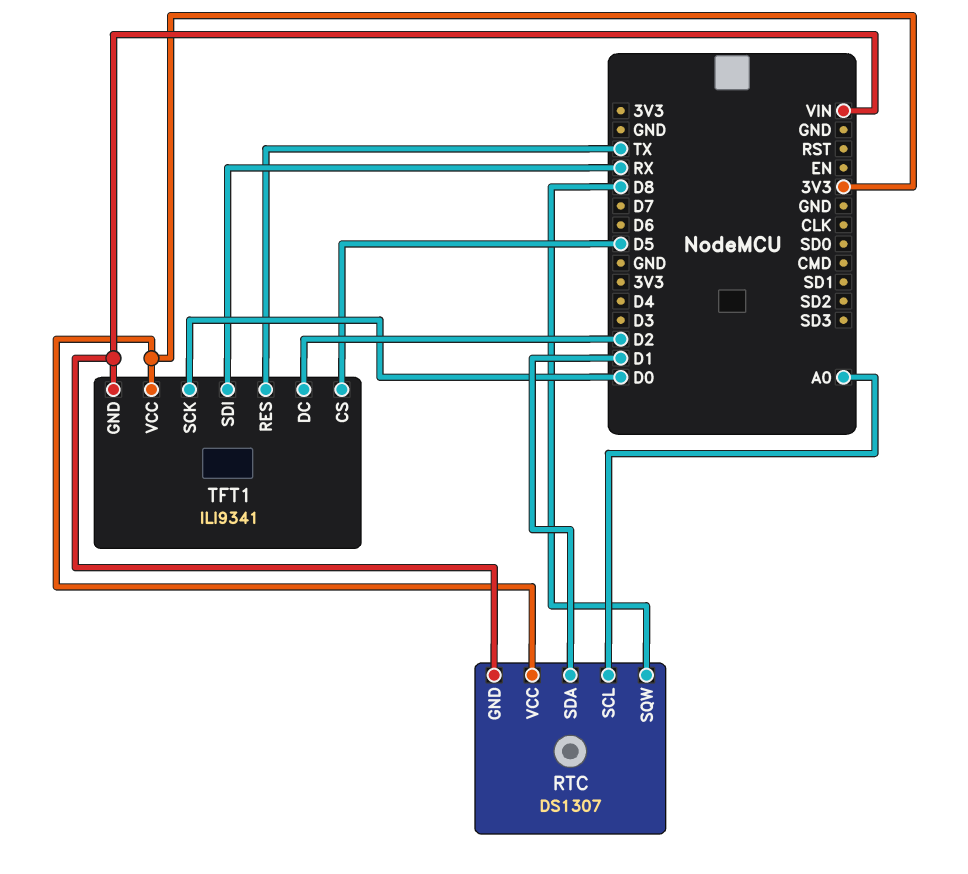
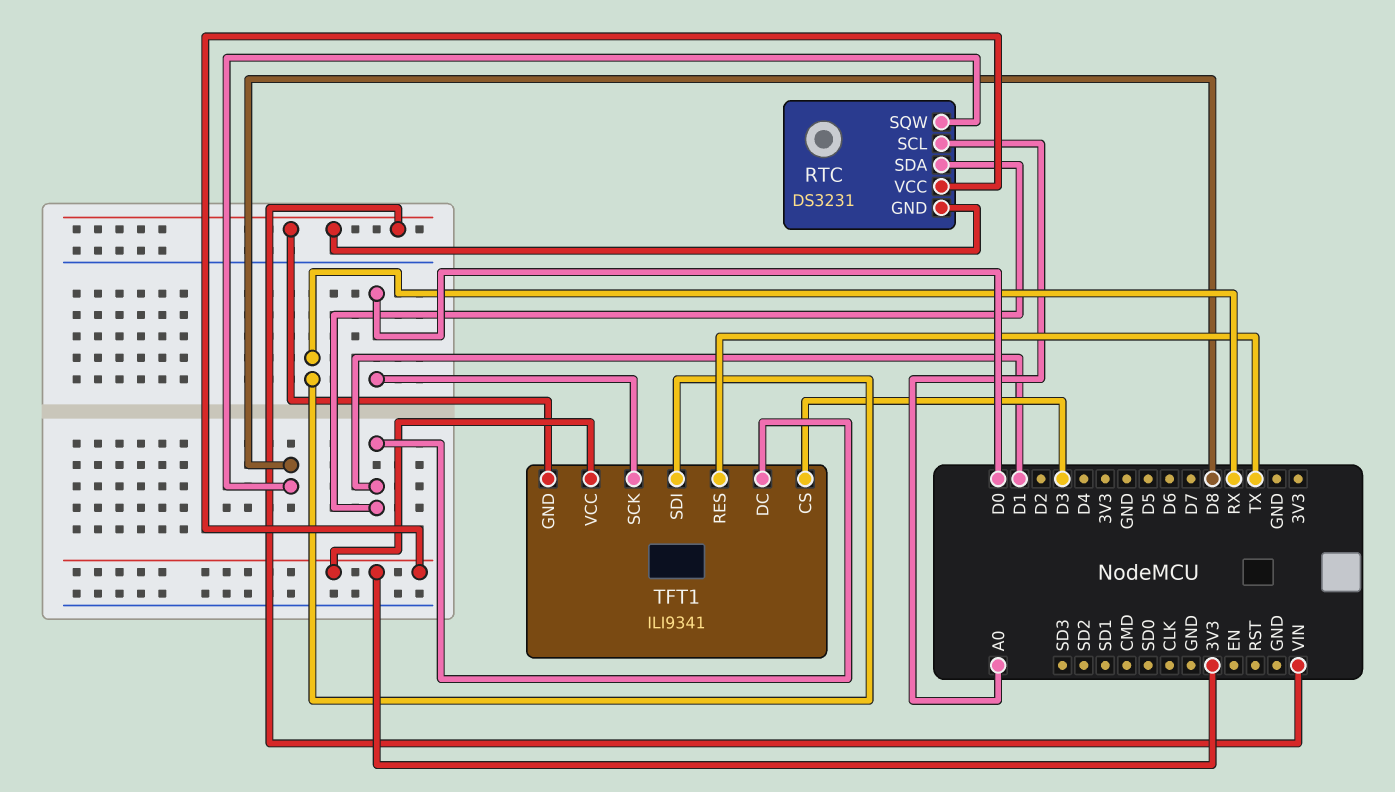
RTC: DS1307 -> DS3231
TFT1 pin CS: D5 -> D3
TFT1 pin DC: D2 -> D1

